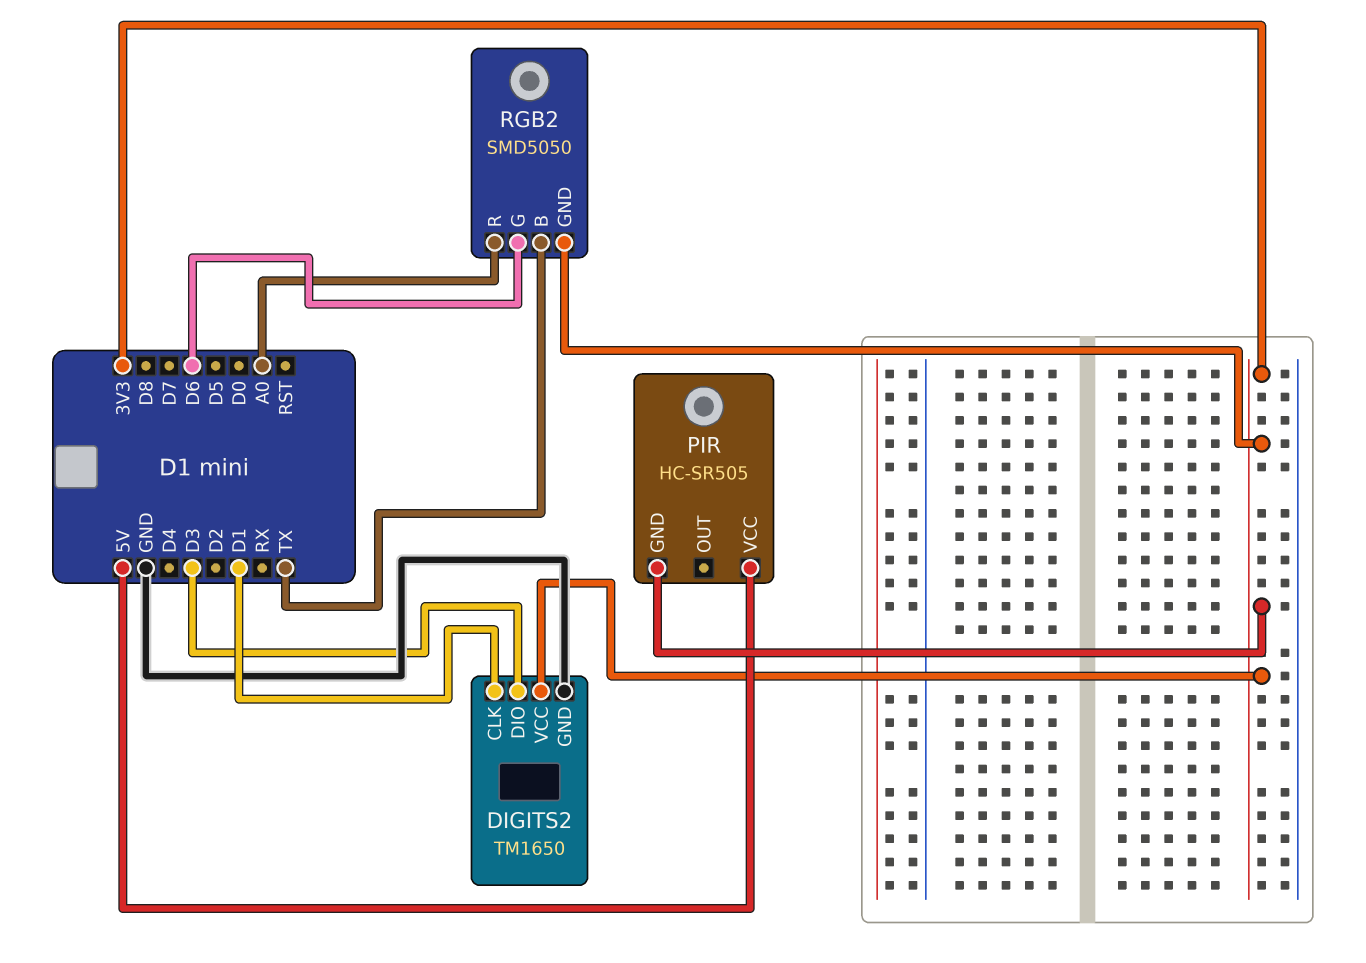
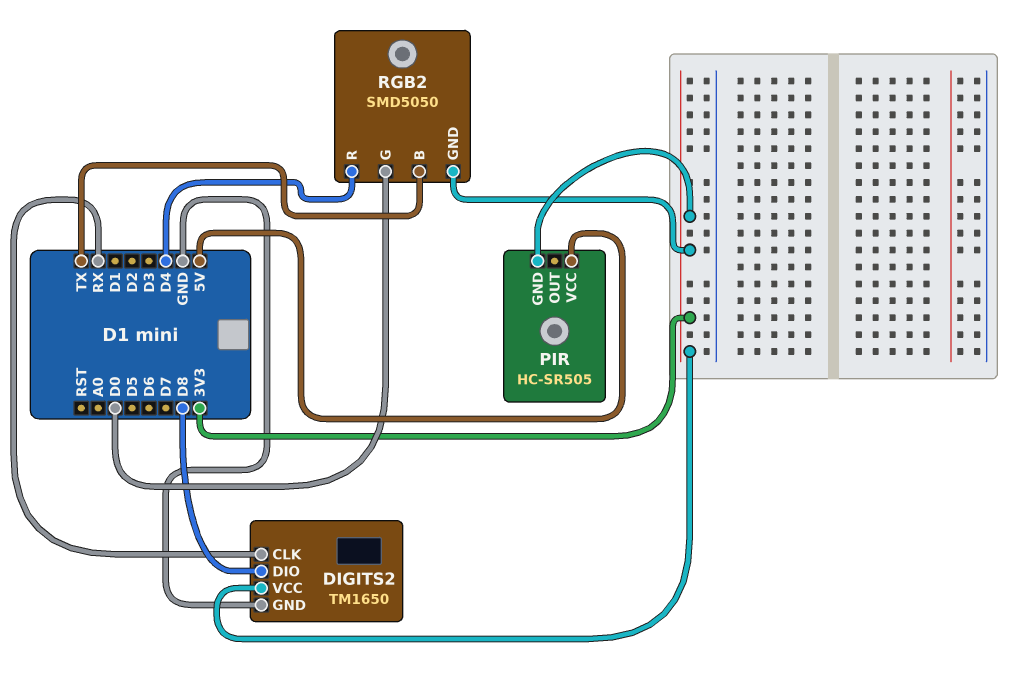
DIGITS2 pin CLK: D1 -> RX
DIGITS2 pin DIO: D3 -> D8
RGB2 pin G: D6 -> D0
RGB2 pin R: A0 -> D4

